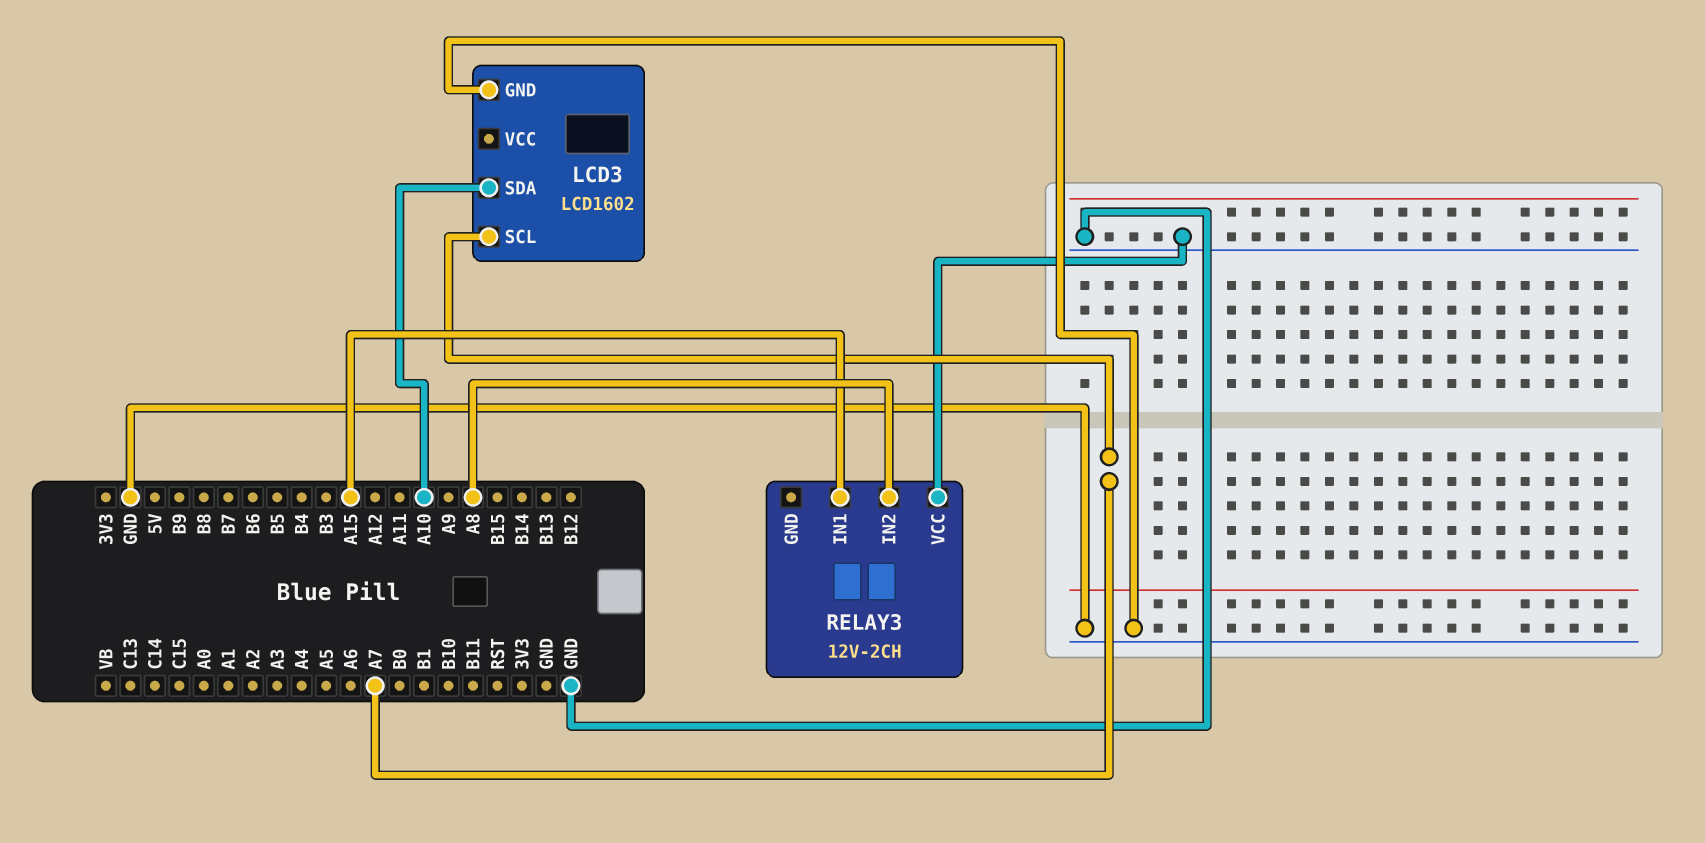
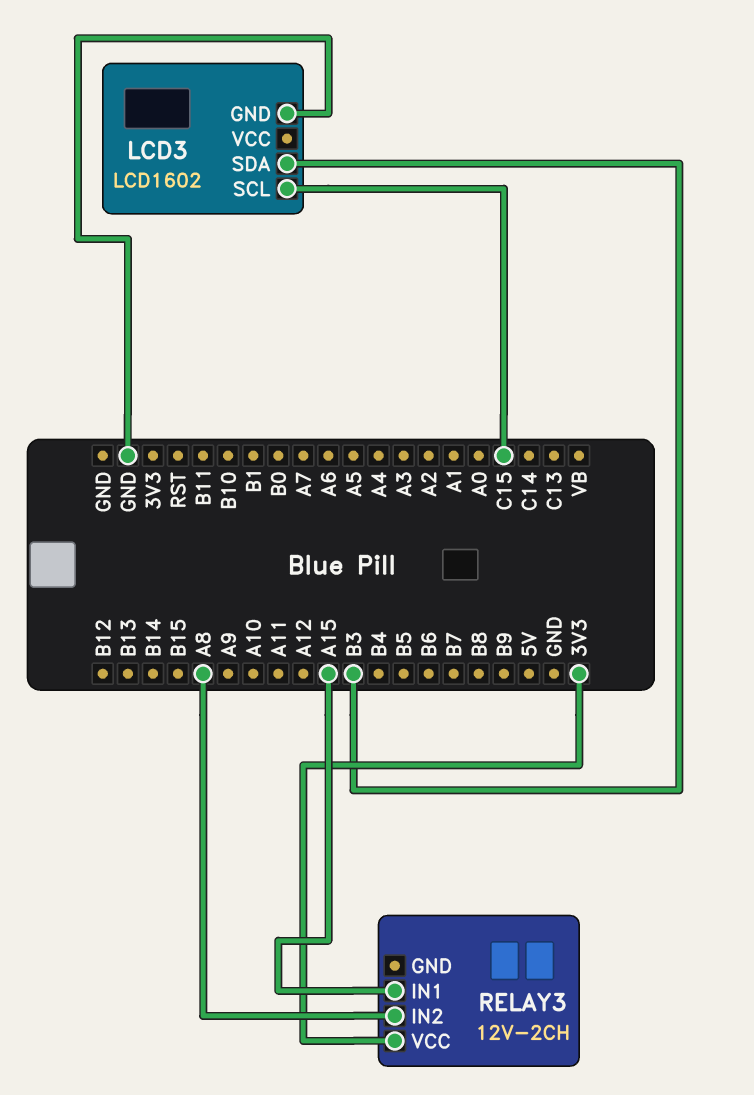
LCD3 pin SCL: A7 -> C15
LCD3 pin SDA: A10 -> B3
RELAY3 pin VCC: GND -> 3V3

